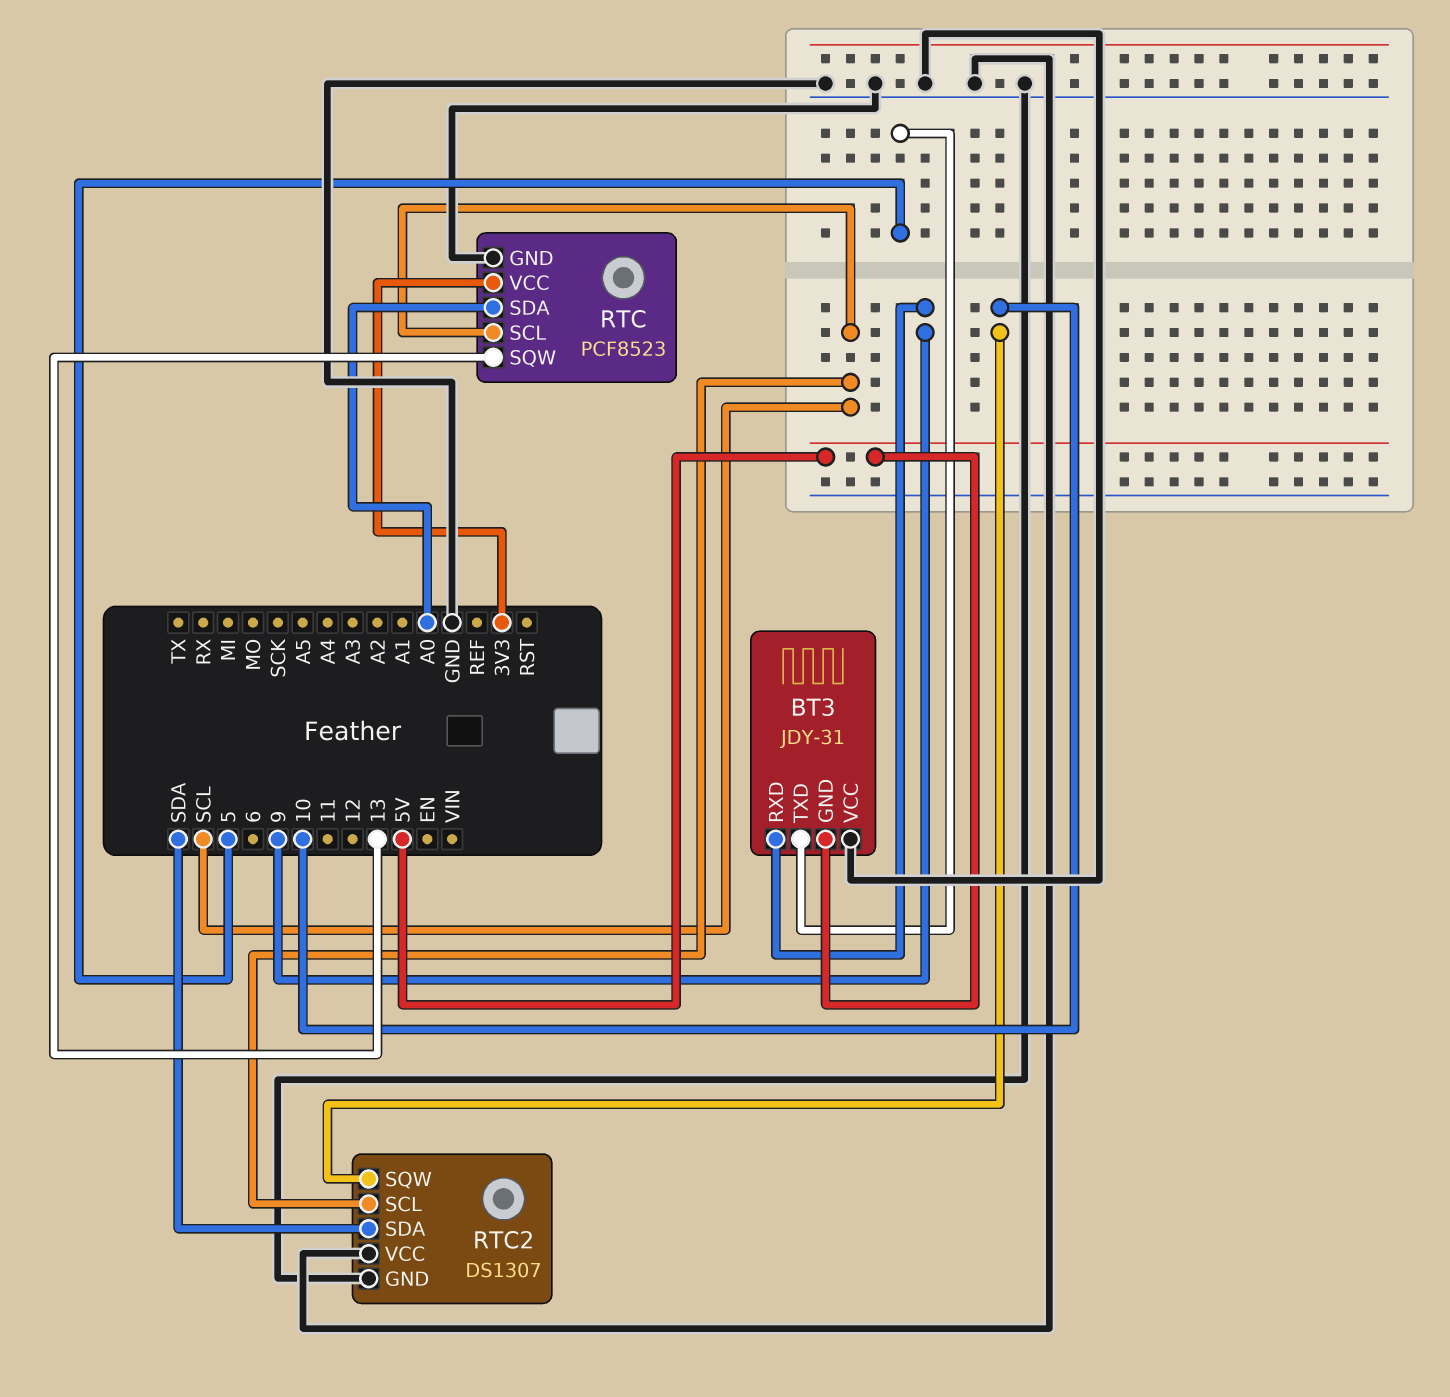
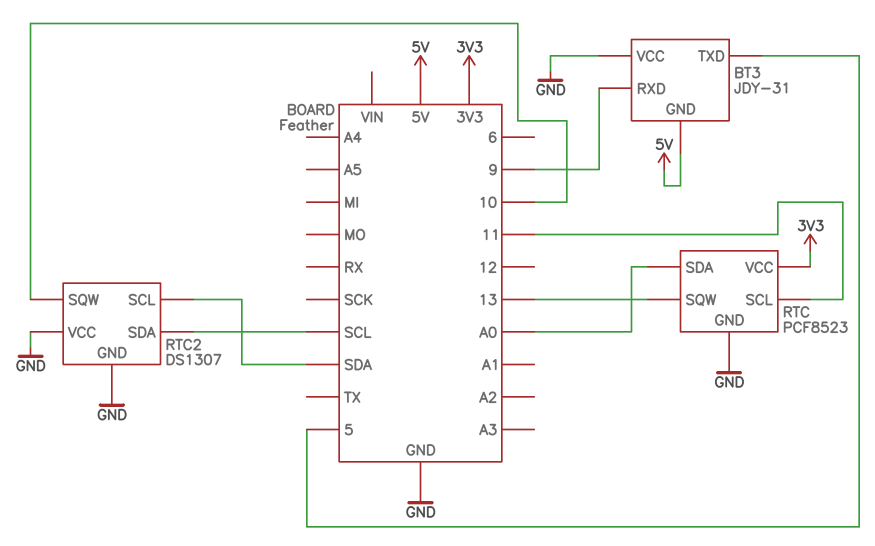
RTC pin SCL: SCL -> 11
RTC2 pin SCL: SCL -> SDA
RTC2 pin SDA: SDA -> SCL

